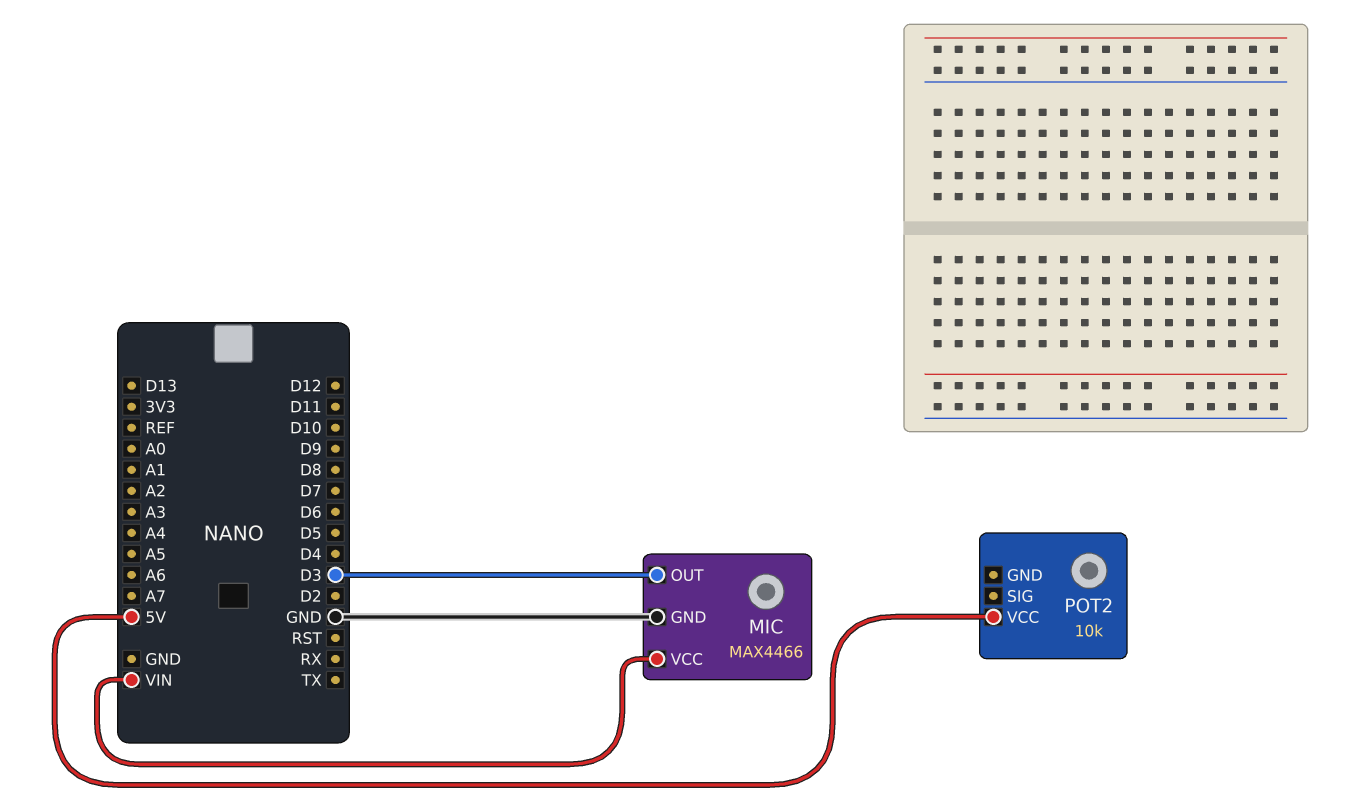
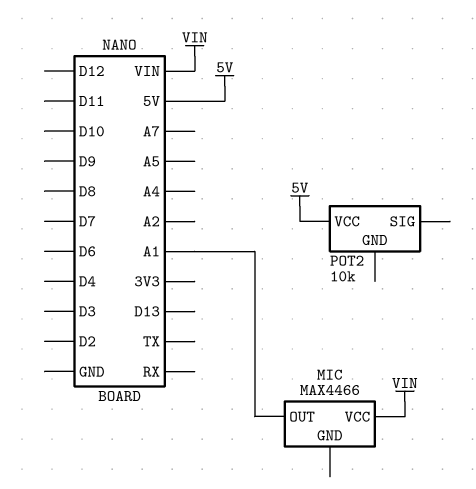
MIC pin GND: GND -> none
MIC pin OUT: D3 -> A1

